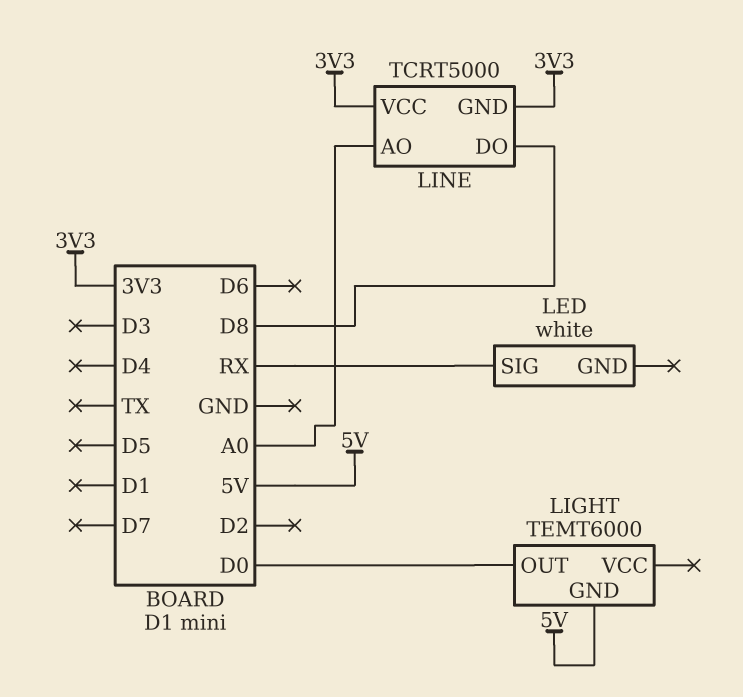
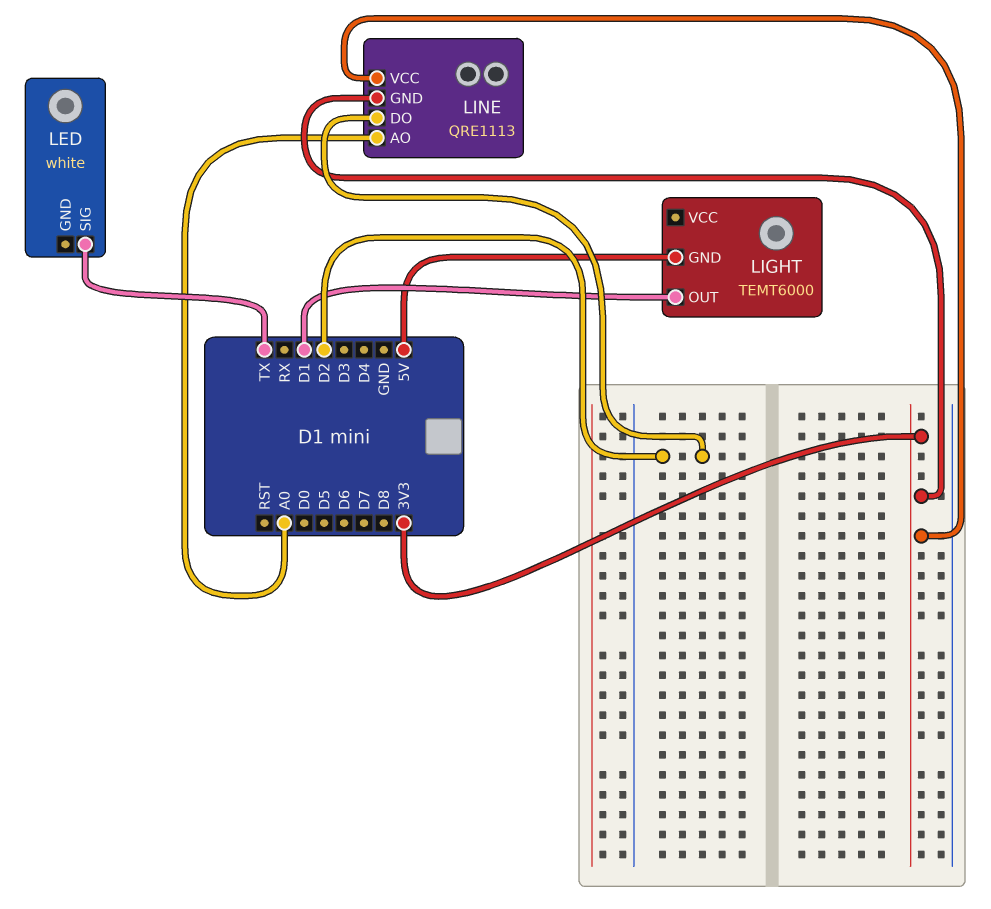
LED pin SIG: RX -> TX
LIGHT pin OUT: D0 -> D1
LINE: TCRT5000 -> QRE1113
LINE pin DO: D8 -> D2

